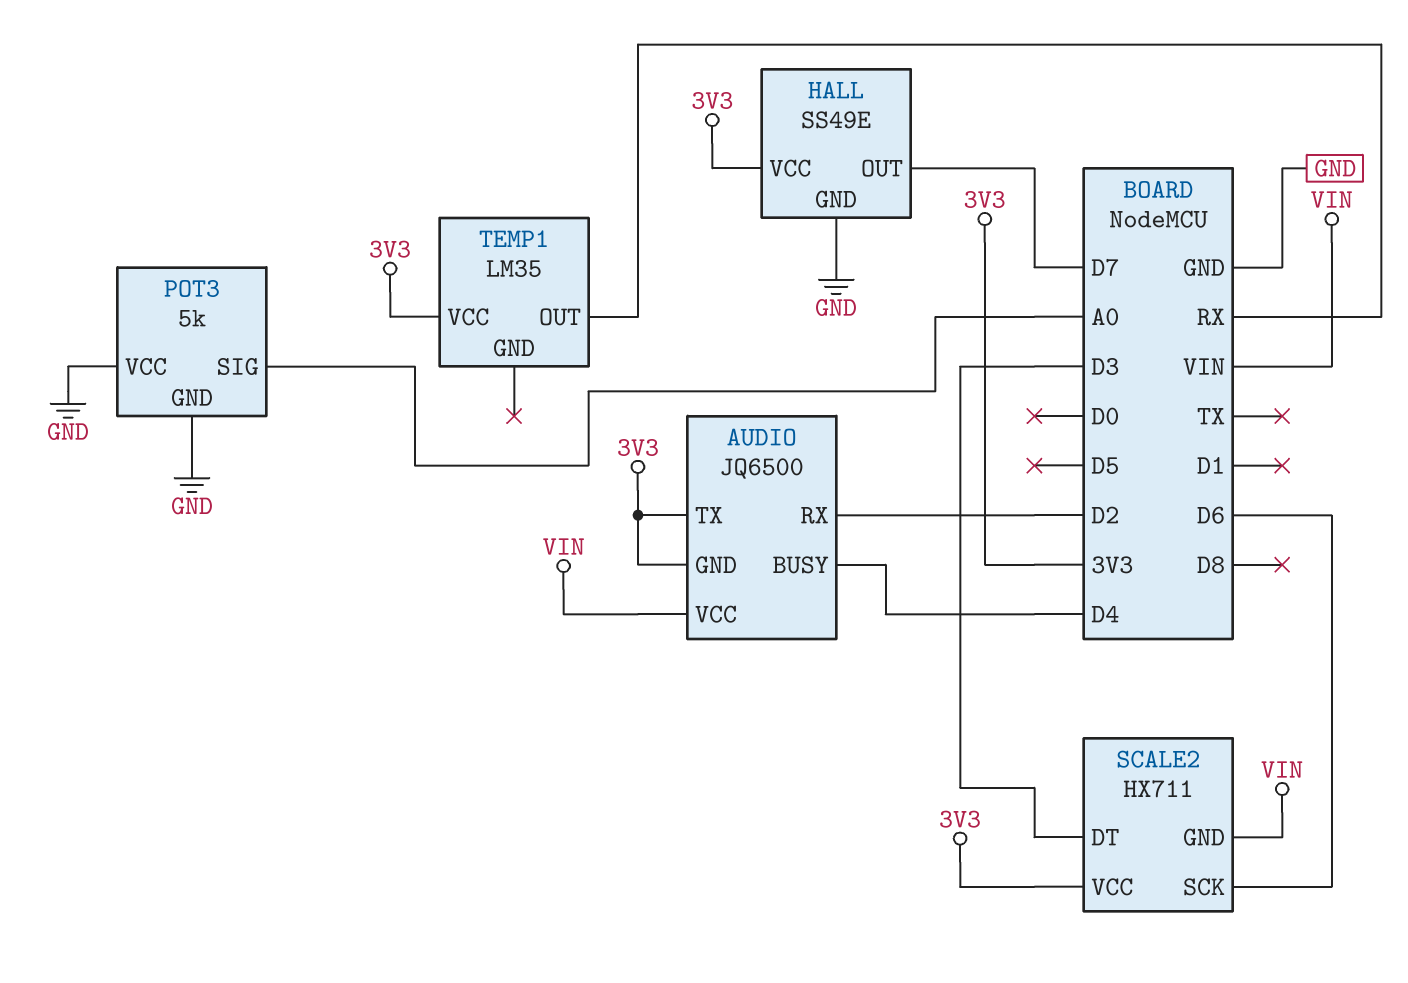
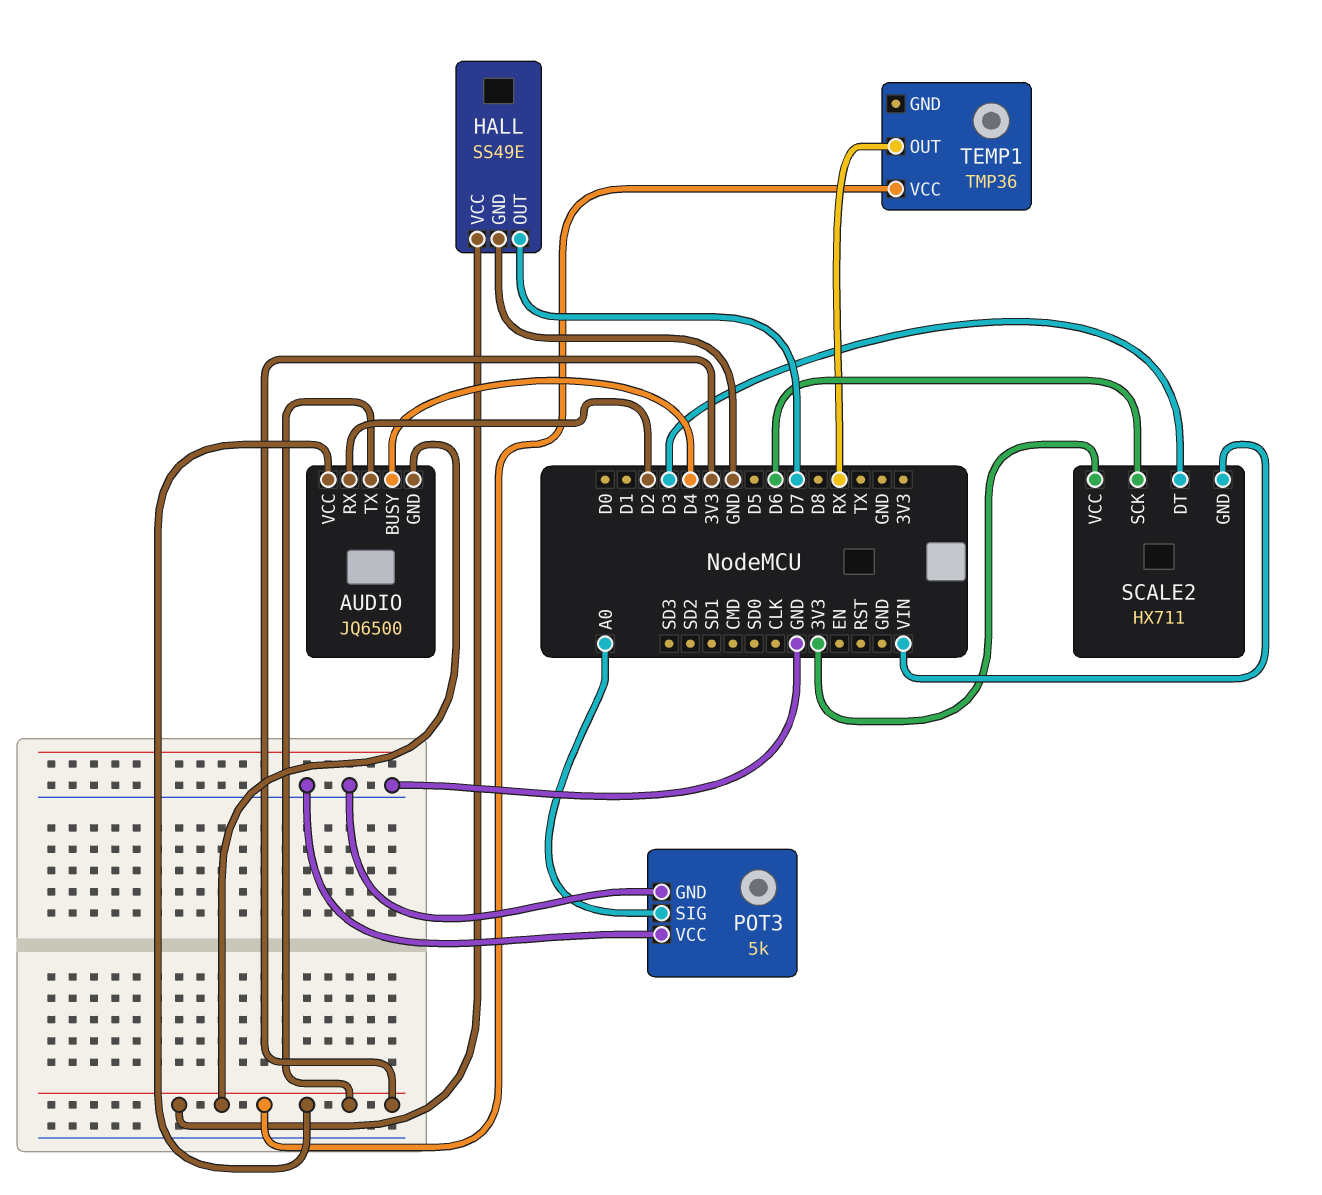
AUDIO pin VCC: VIN -> 3V3
TEMP1: LM35 -> TMP36

